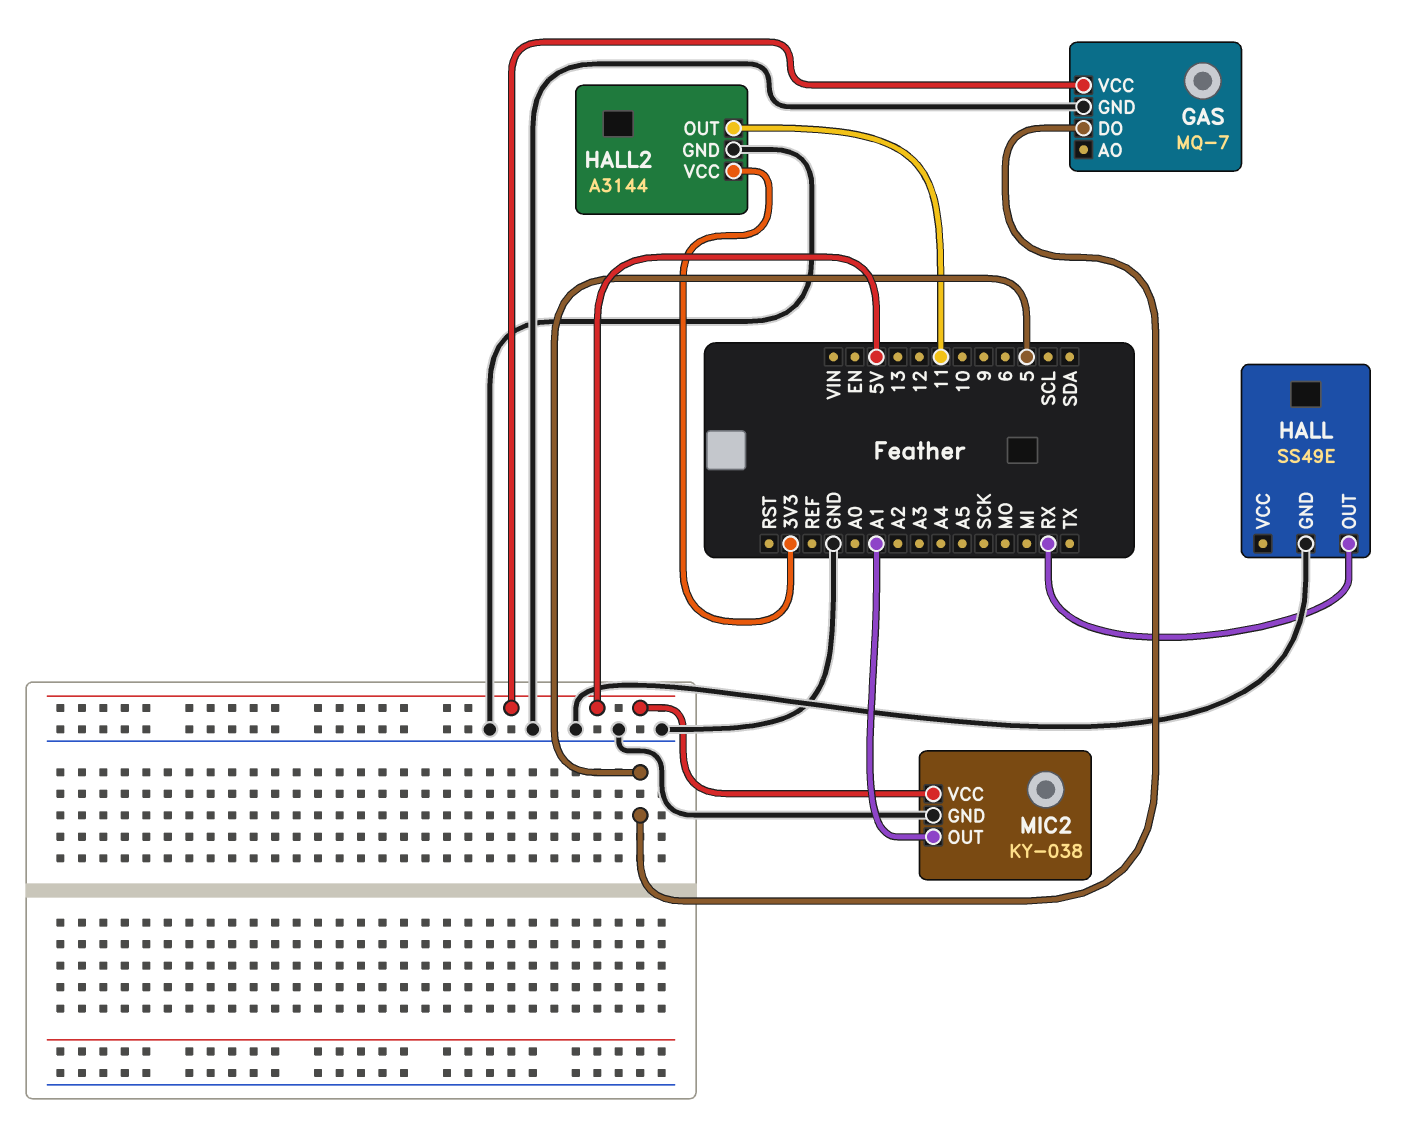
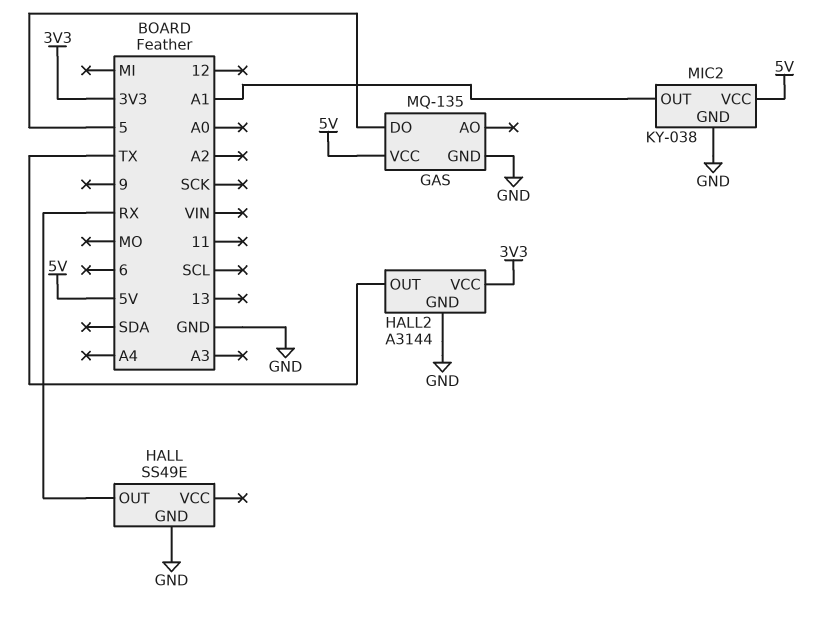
GAS: MQ-7 -> MQ-135
HALL2 pin OUT: 11 -> TX

